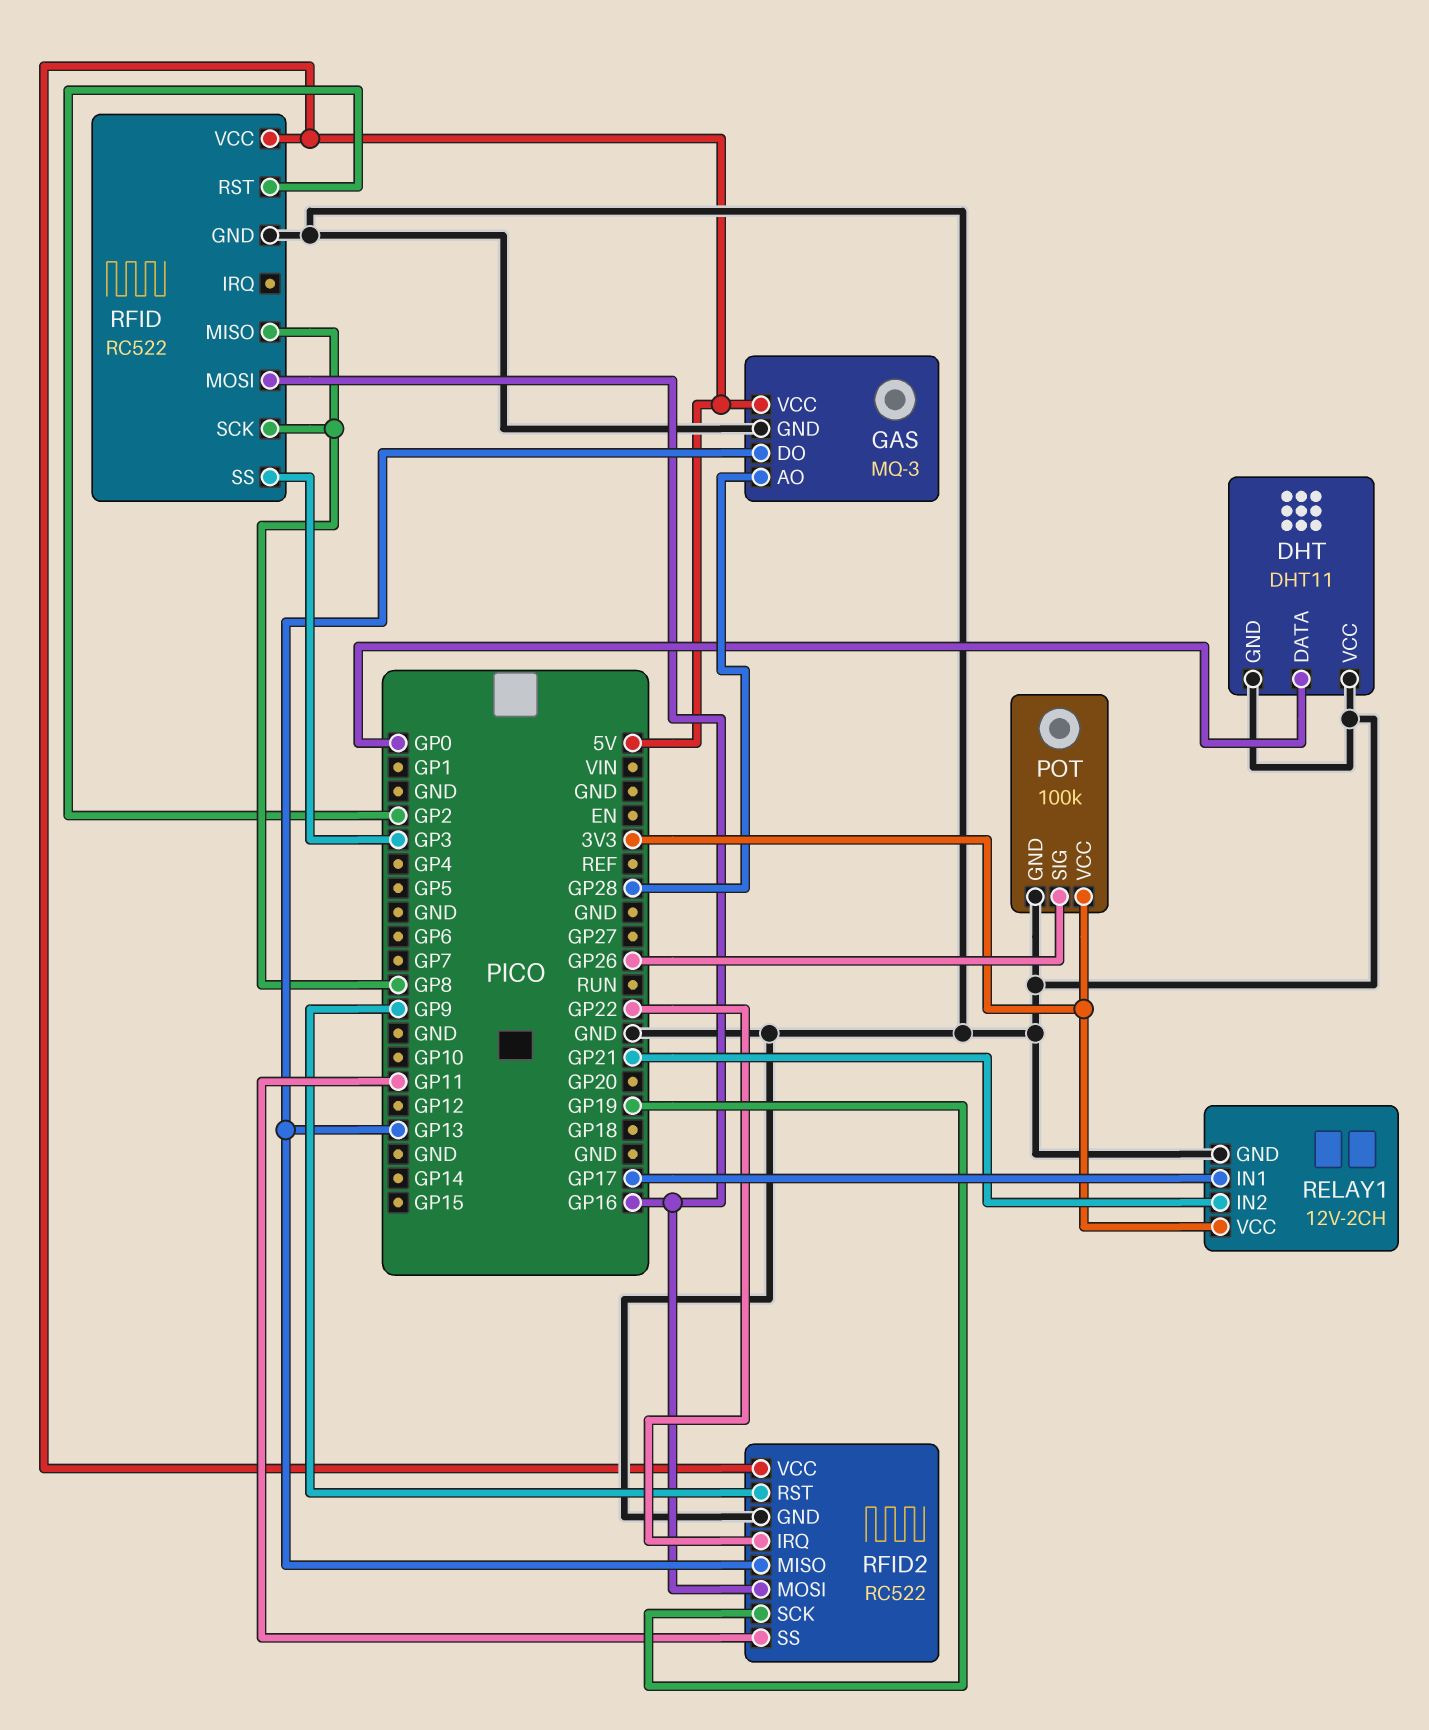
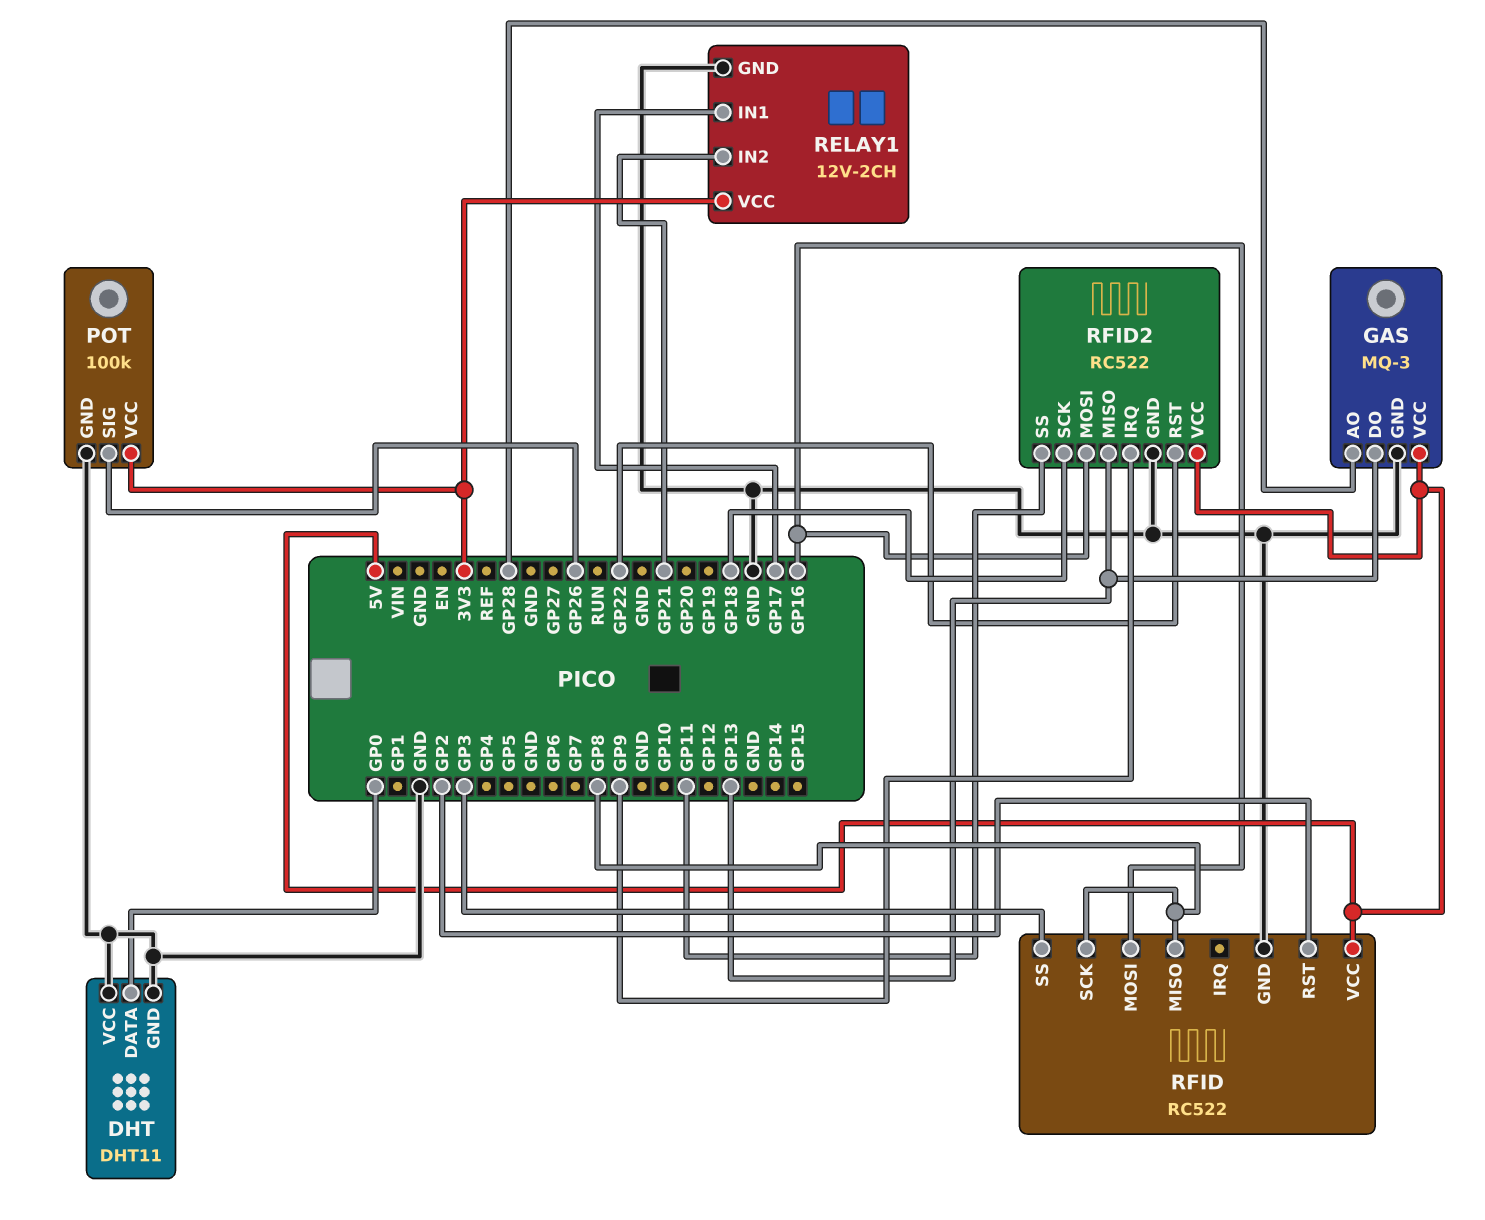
RFID2 pin IRQ: GP22 -> GP9
RFID2 pin RST: GP9 -> GP22
RFID2 pin SCK: GP19 -> GP18

